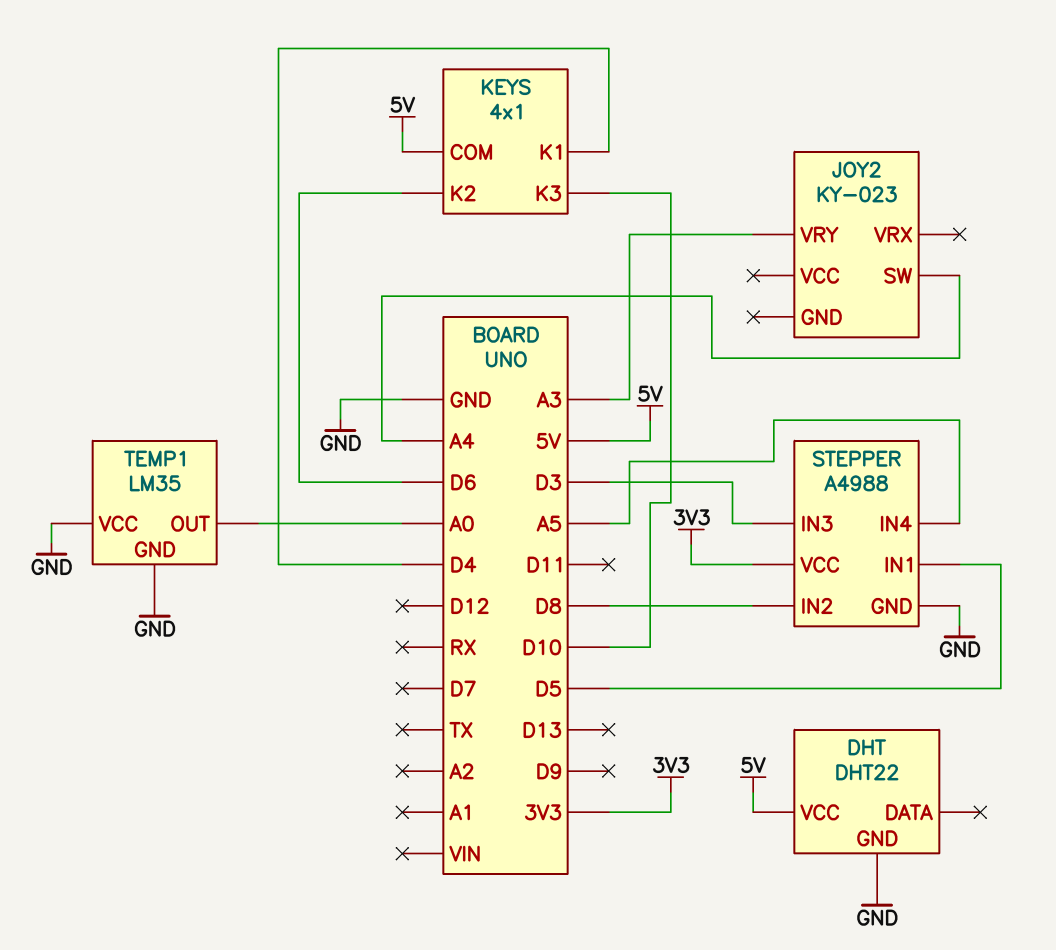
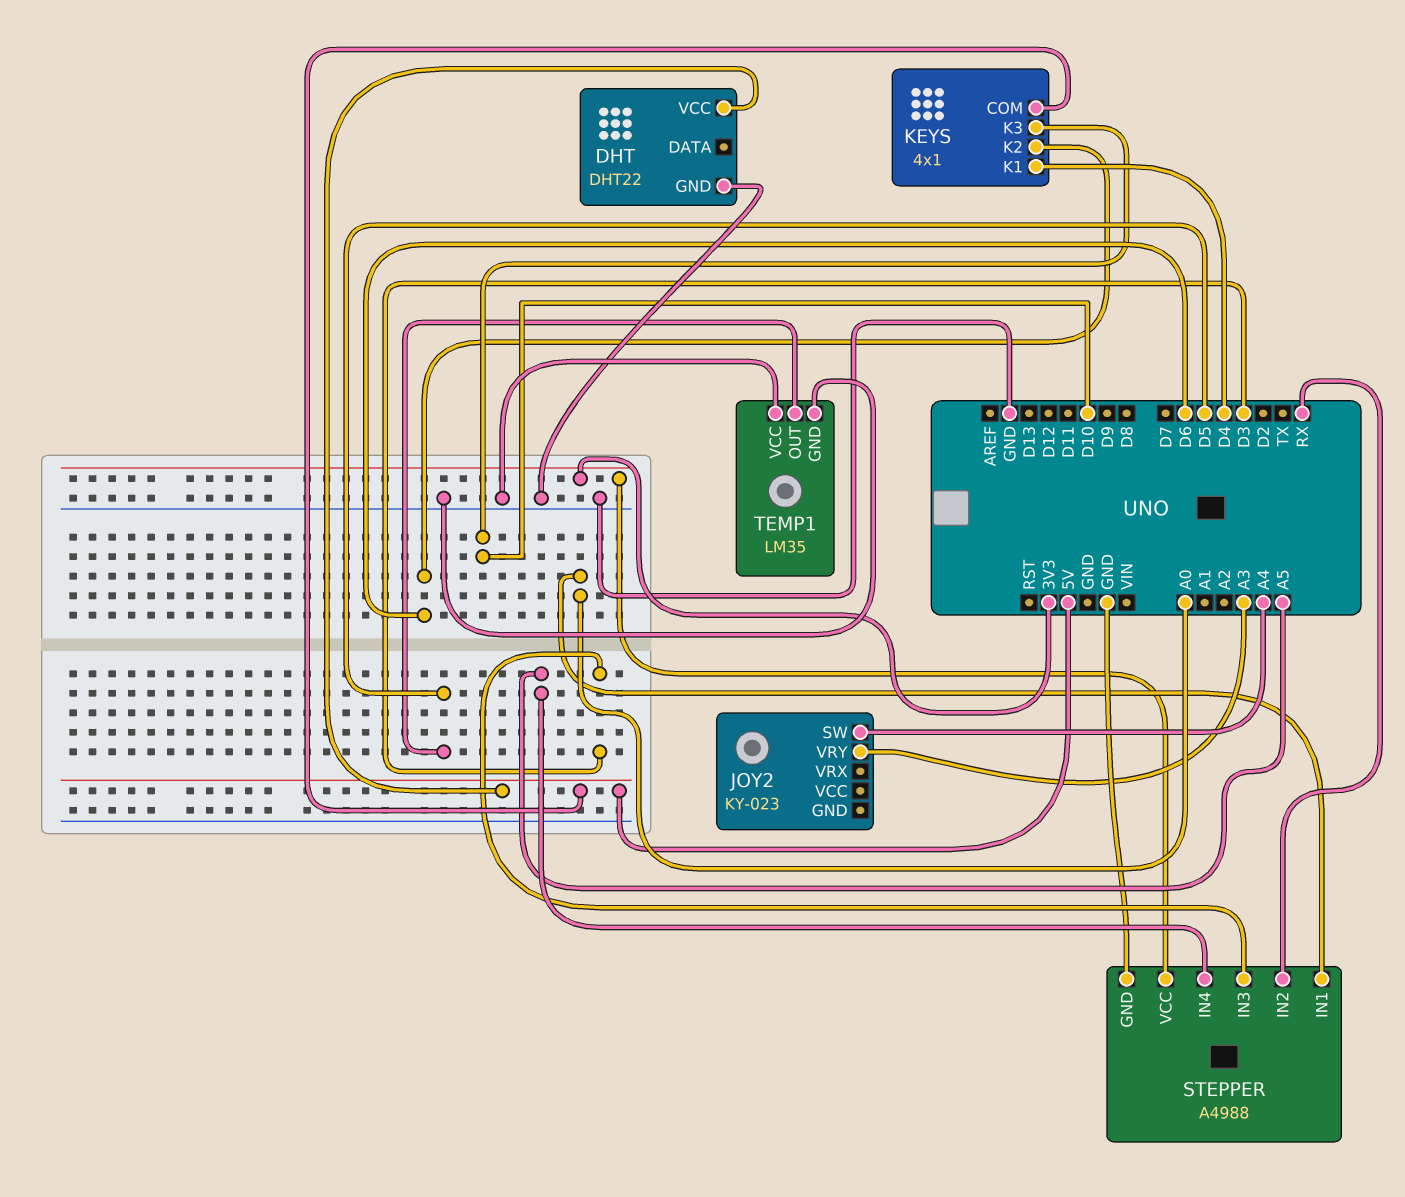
STEPPER pin IN1: D5 -> A0
STEPPER pin IN2: D8 -> RX
TEMP1 pin OUT: A0 -> D5

